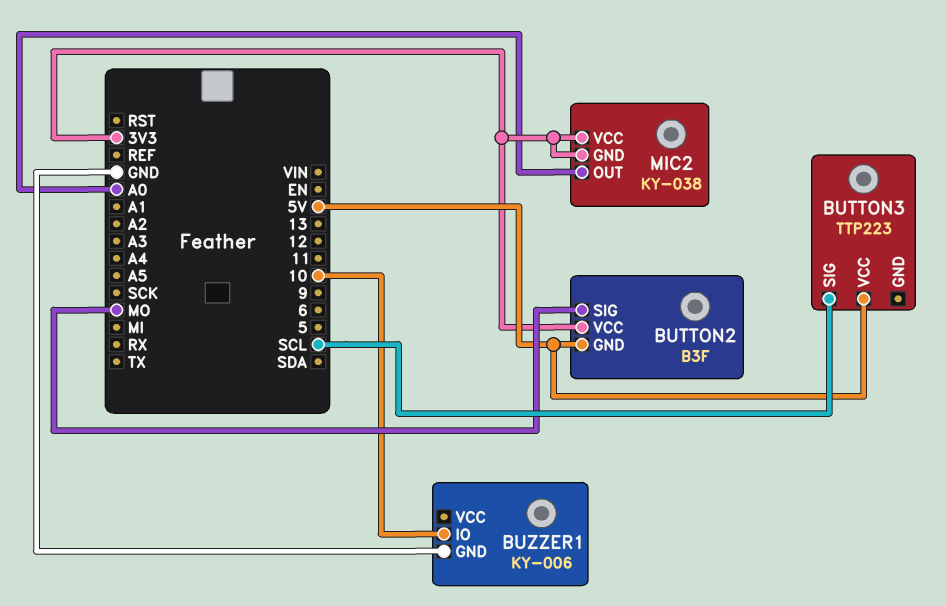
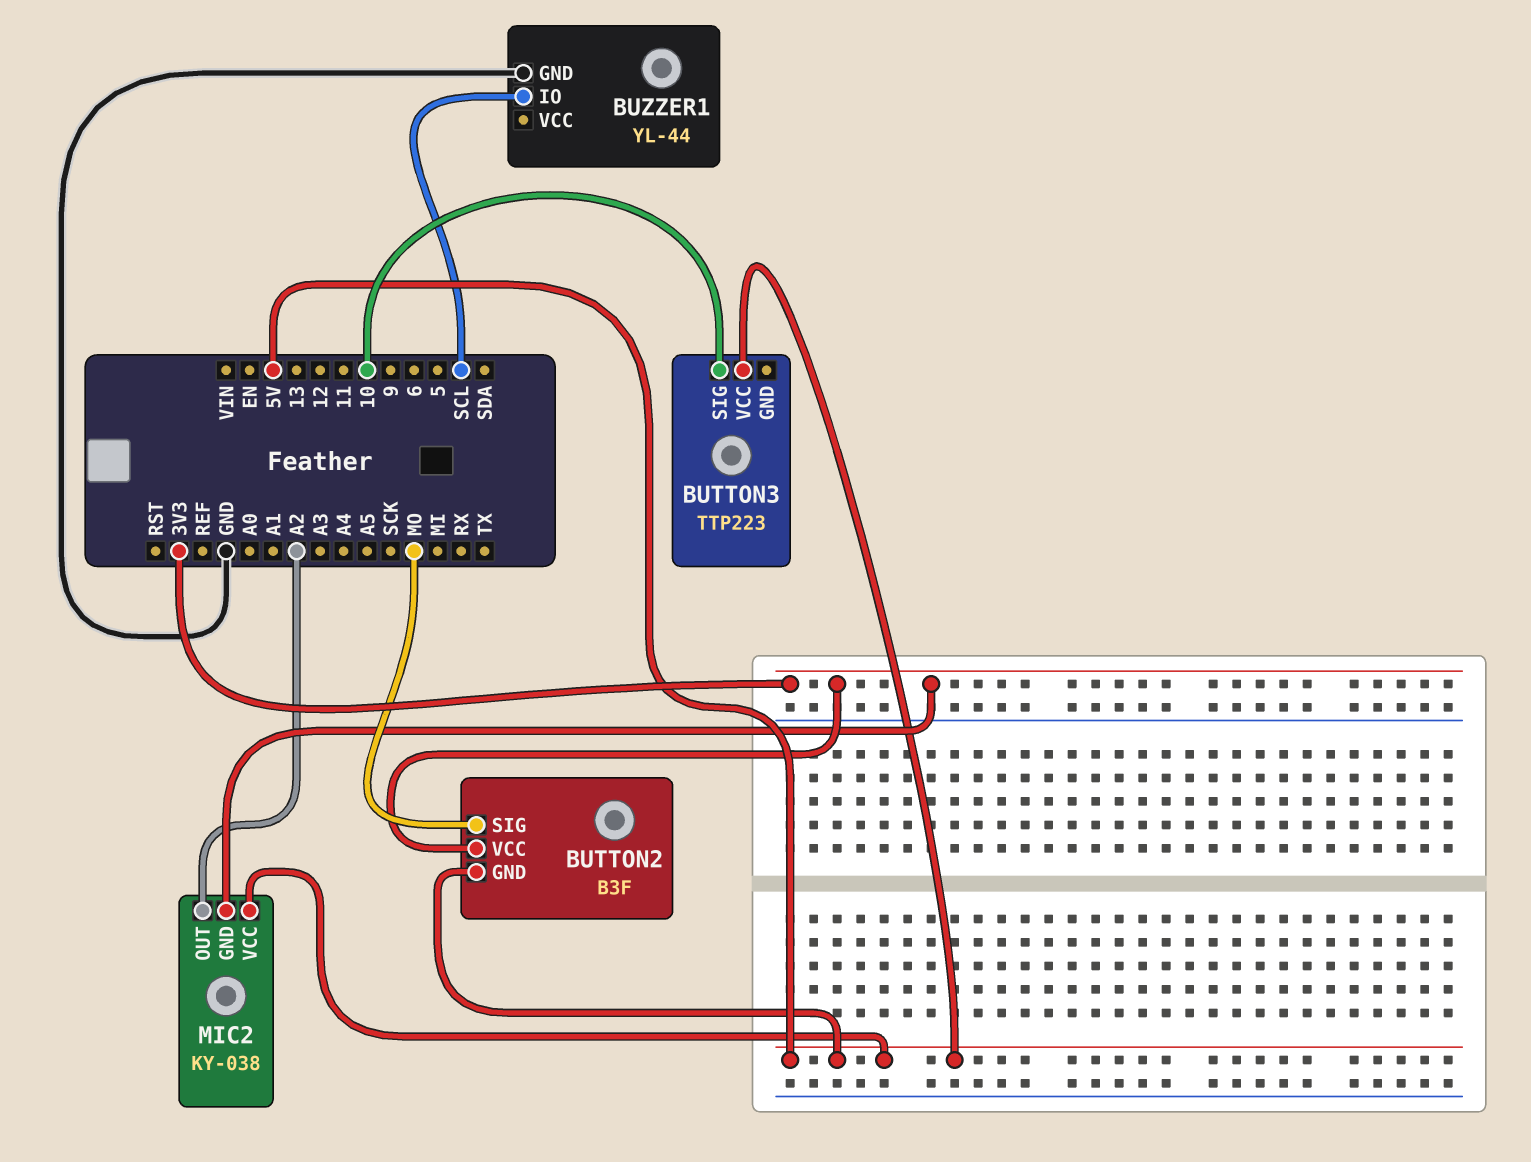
BUTTON3 pin SIG: SCL -> 10
BUZZER1: KY-006 -> YL-44
BUZZER1 pin IO: 10 -> SCL
MIC2 pin OUT: A0 -> A2
MIC2 pin VCC: 3V3 -> 5V

